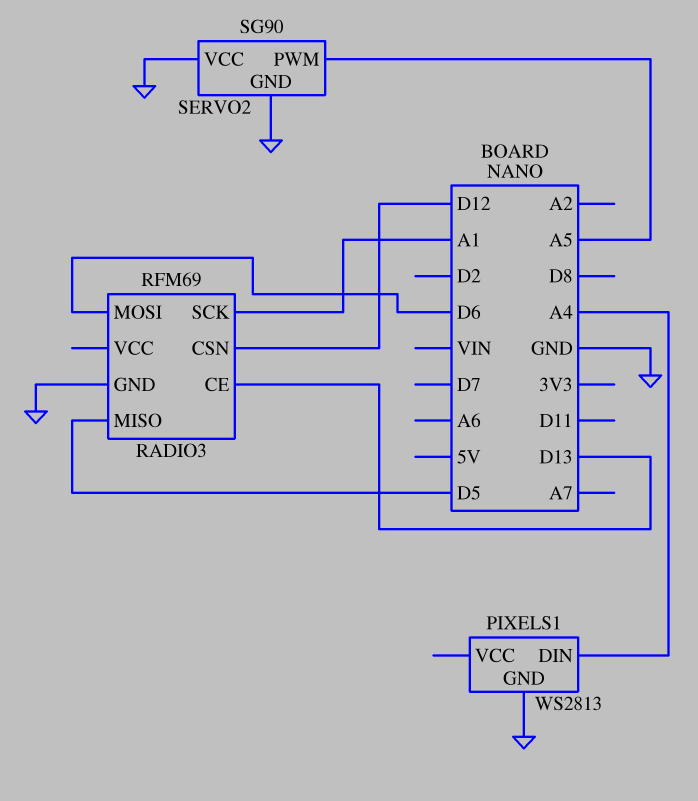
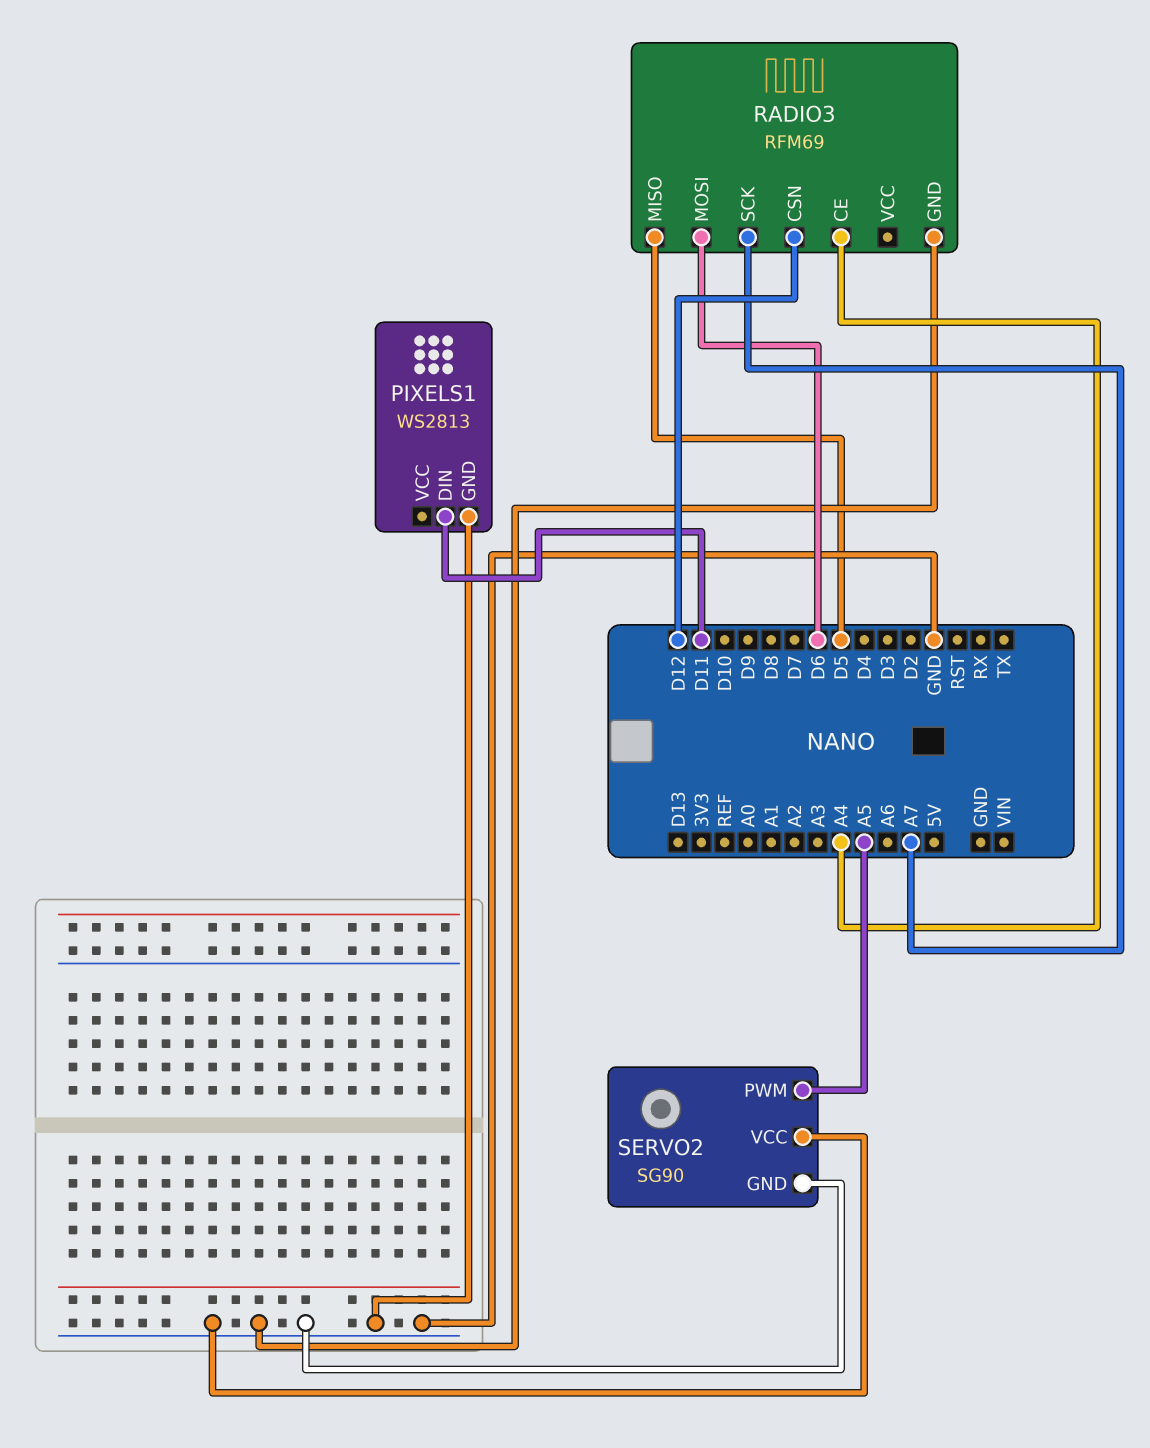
PIXELS1 pin DIN: A4 -> D11
RADIO3 pin CE: D13 -> A4
RADIO3 pin SCK: A1 -> A7

